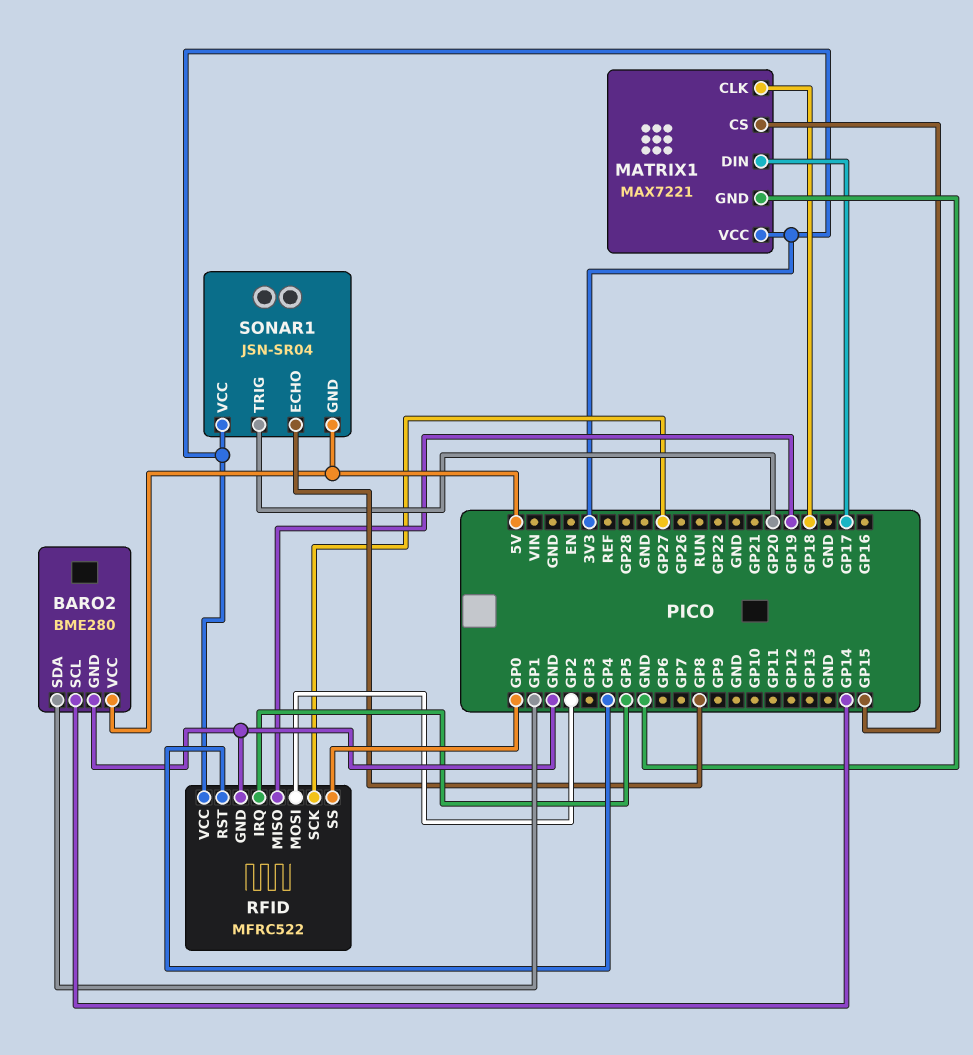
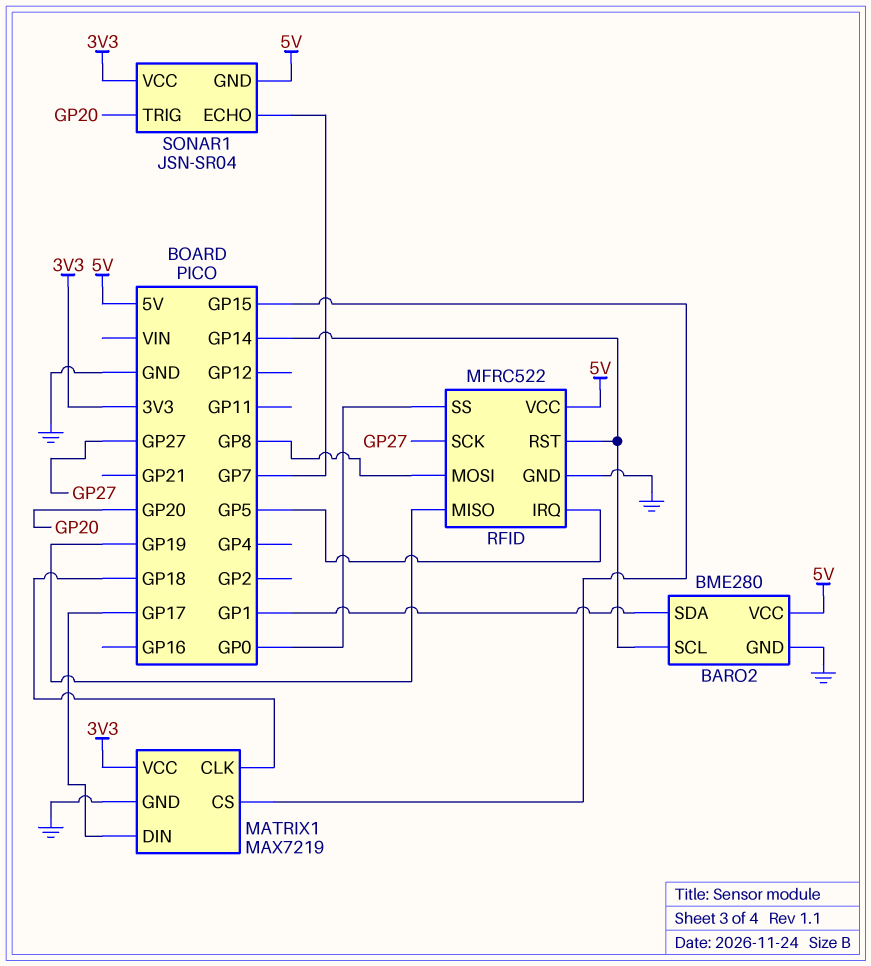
MATRIX1: MAX7221 -> MAX7219
RFID pin MOSI: GP2 -> GP8
RFID pin RST: GP4 -> GP14
RFID pin VCC: 3V3 -> 5V
SONAR1 pin ECHO: GP8 -> GP7

